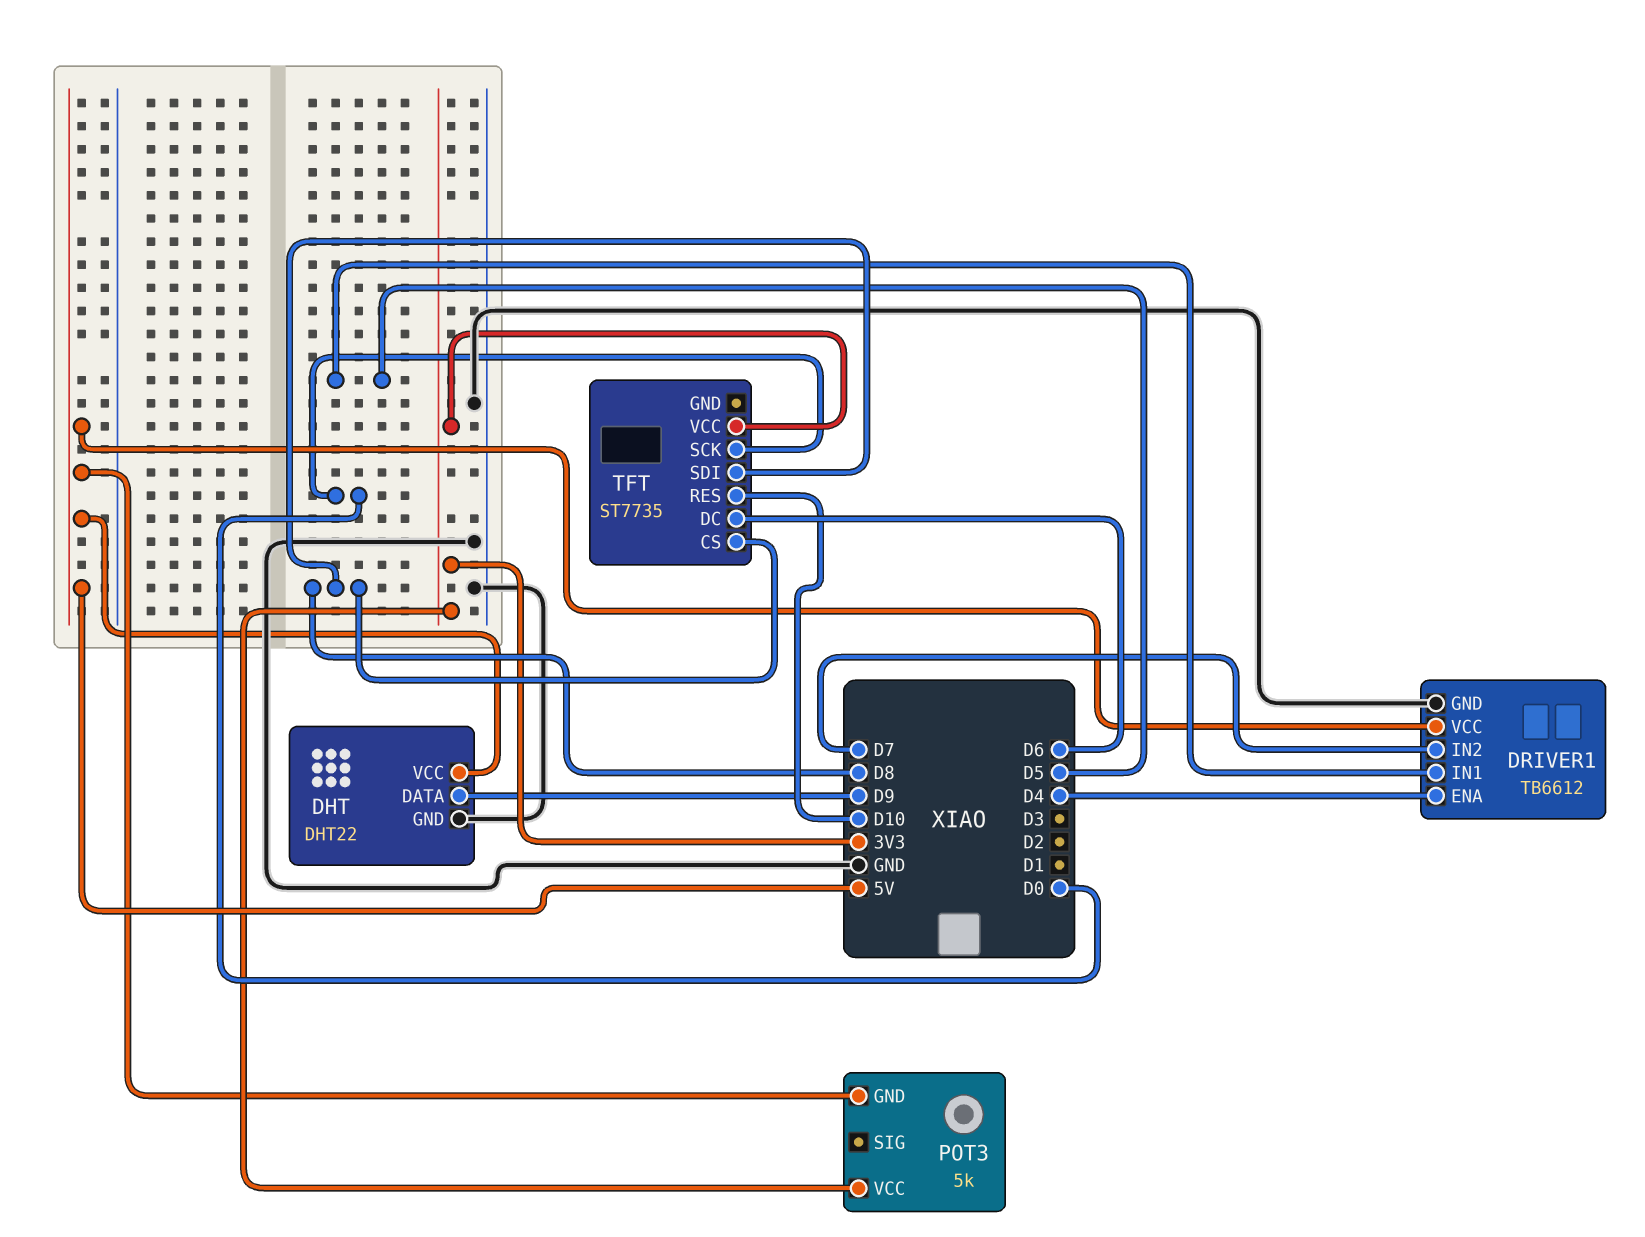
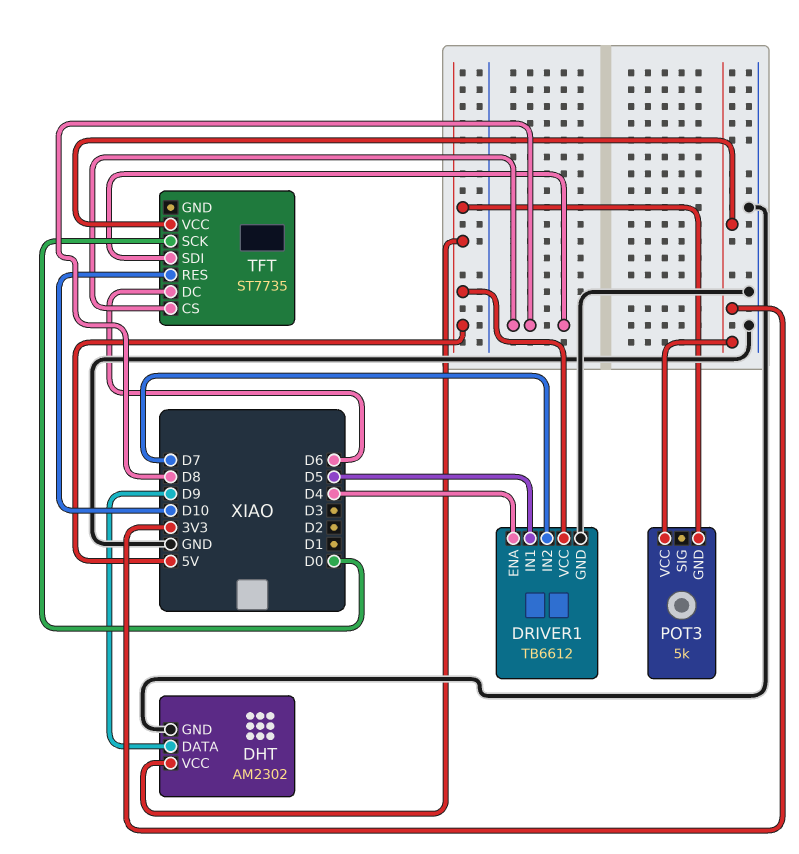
DHT: DHT22 -> AM2302

